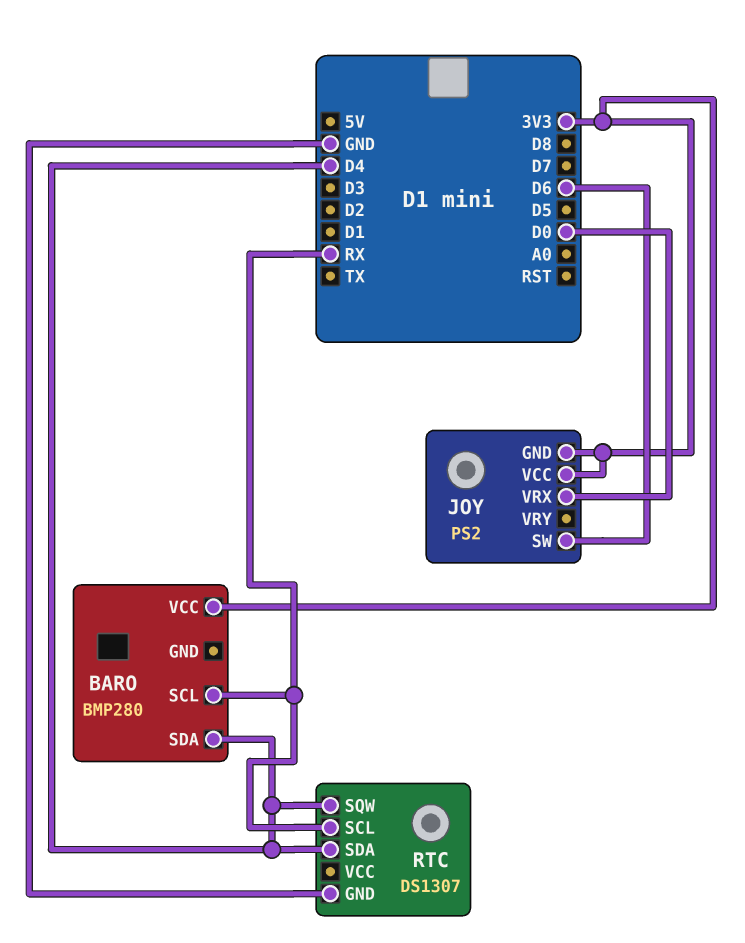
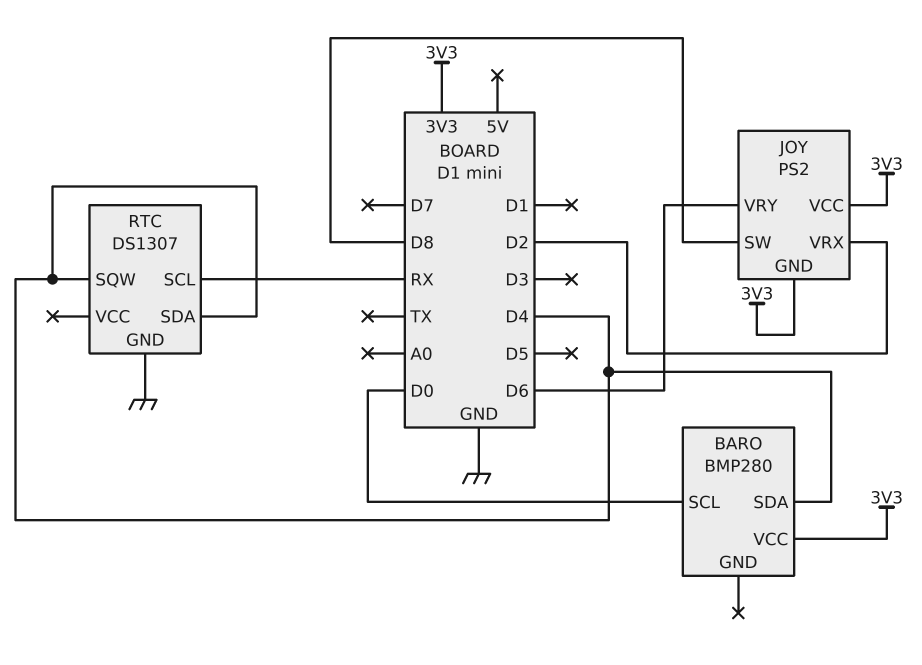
BARO pin SCL: RX -> D0
JOY pin SW: D6 -> D8
JOY pin VRX: D0 -> D2
JOY pin VRY: none -> D6

